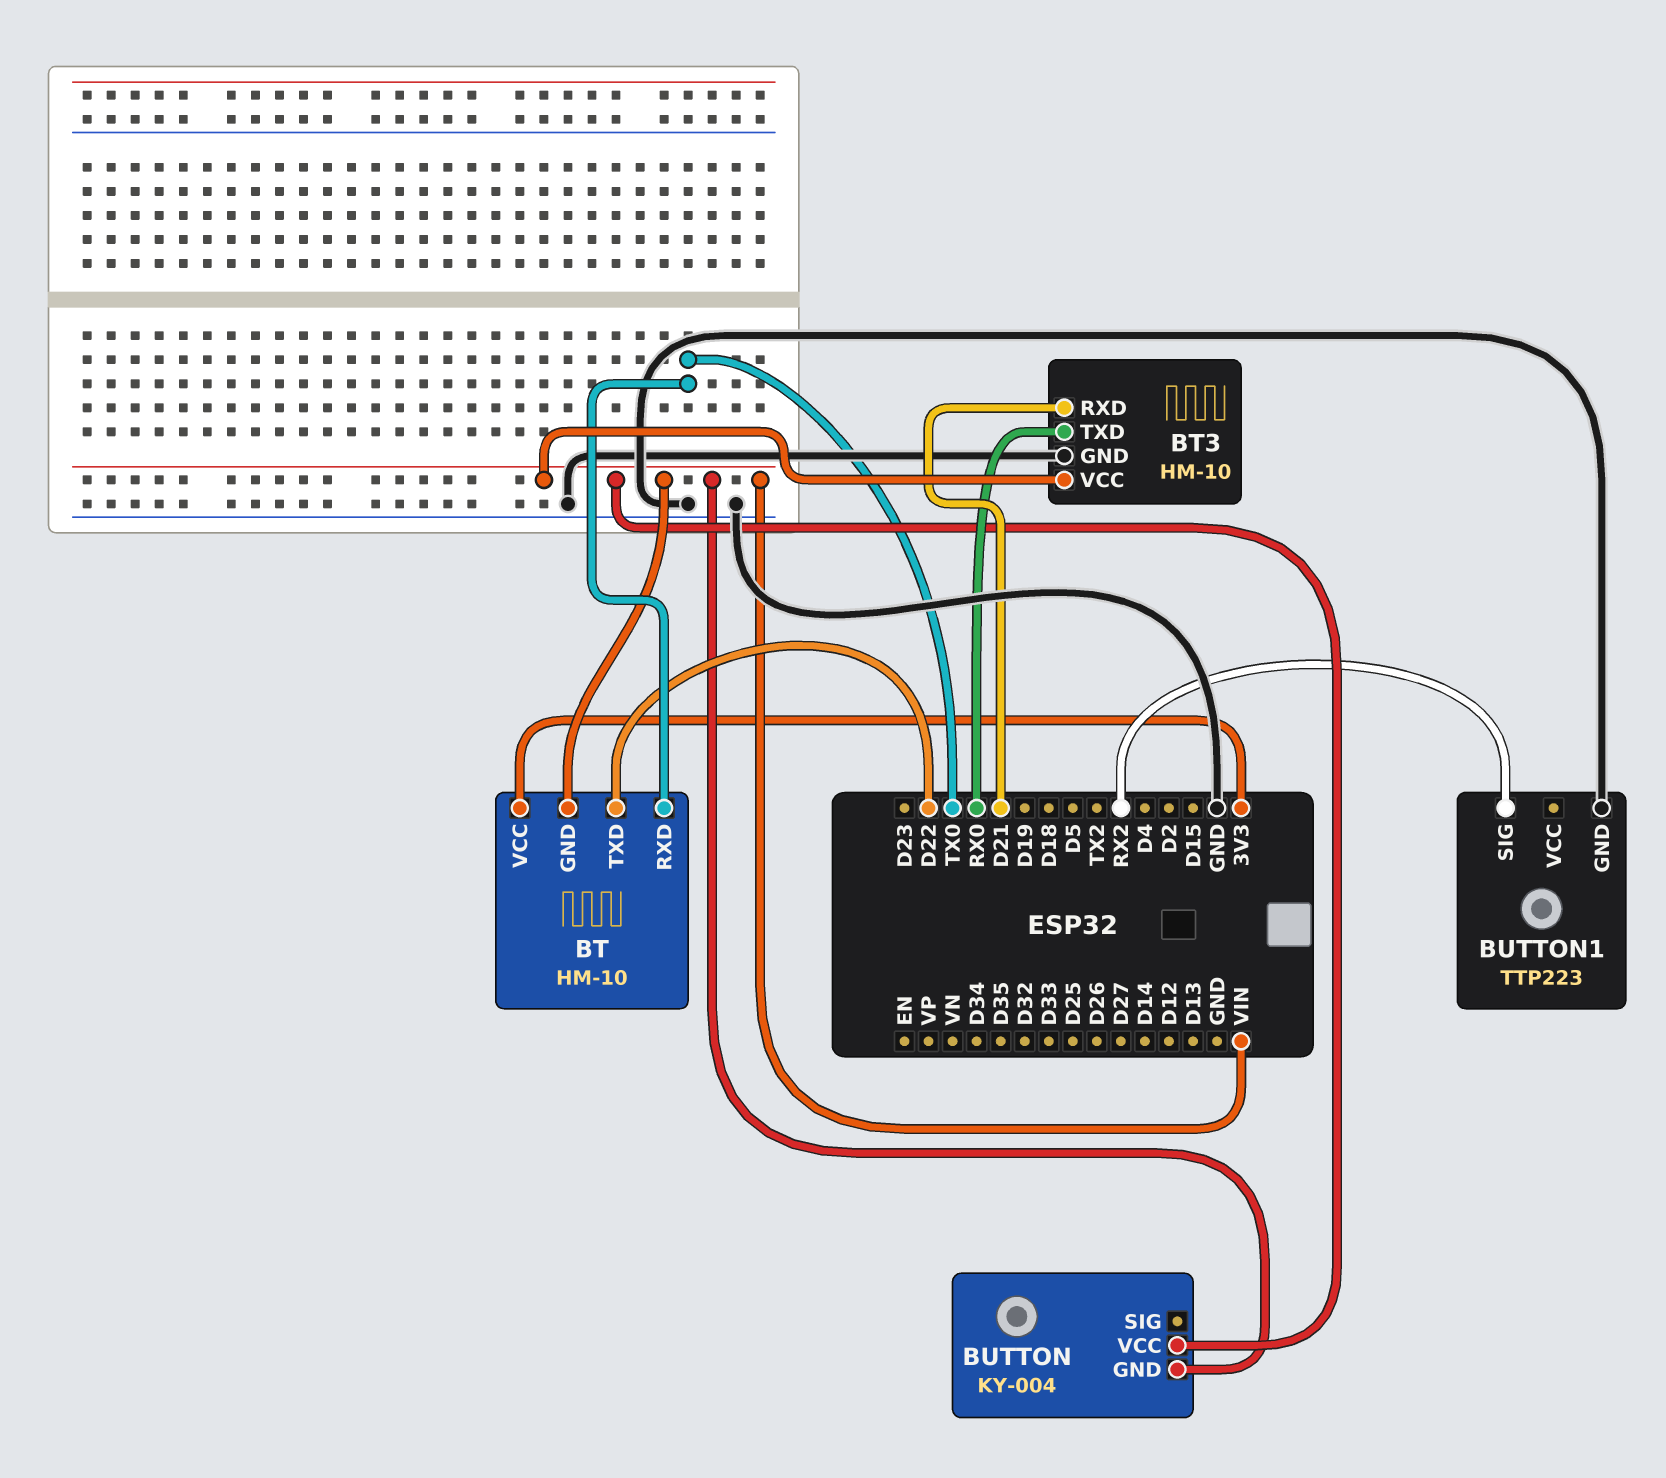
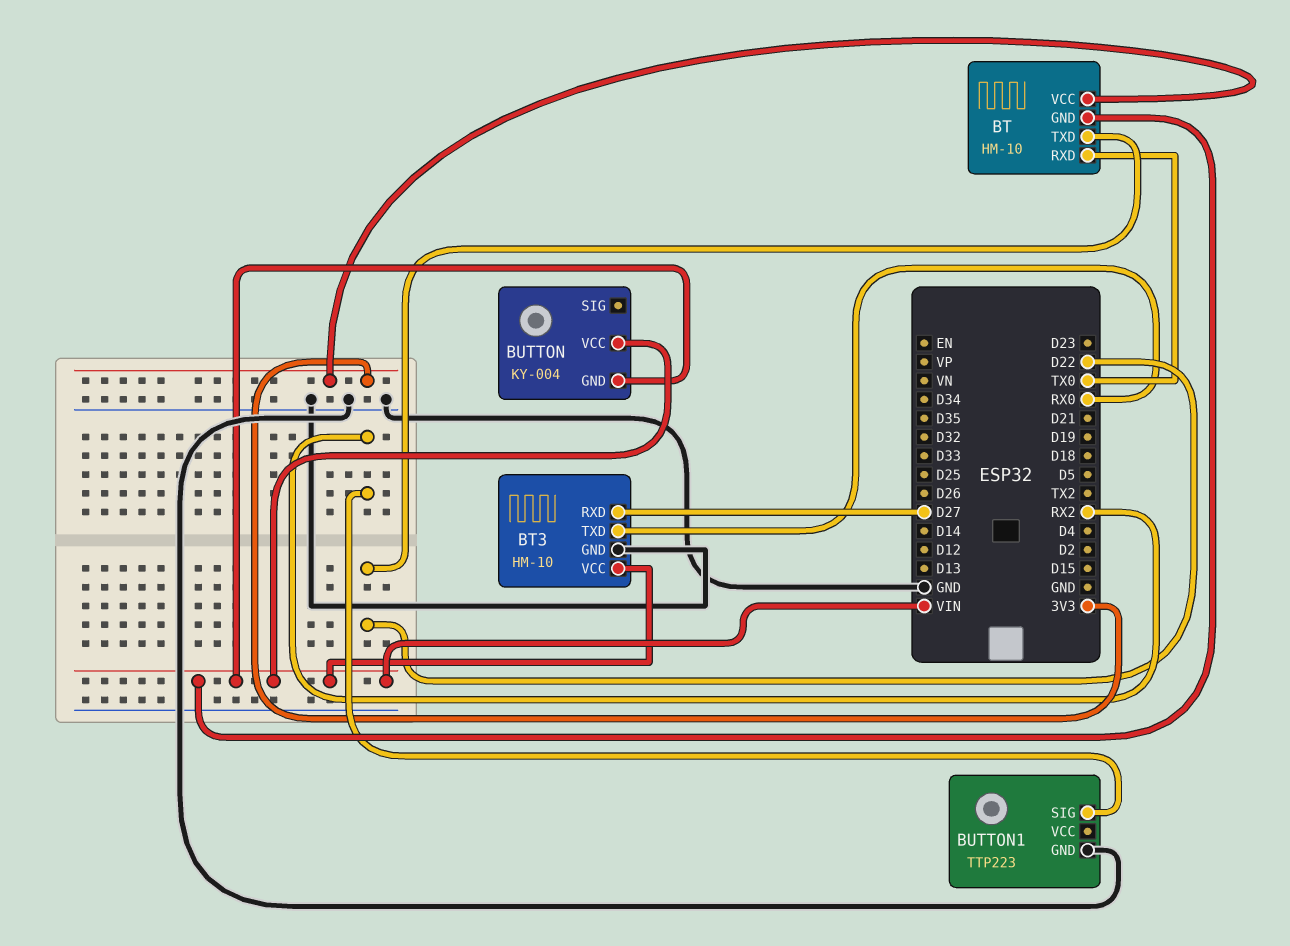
BT3 pin RXD: D21 -> D27

